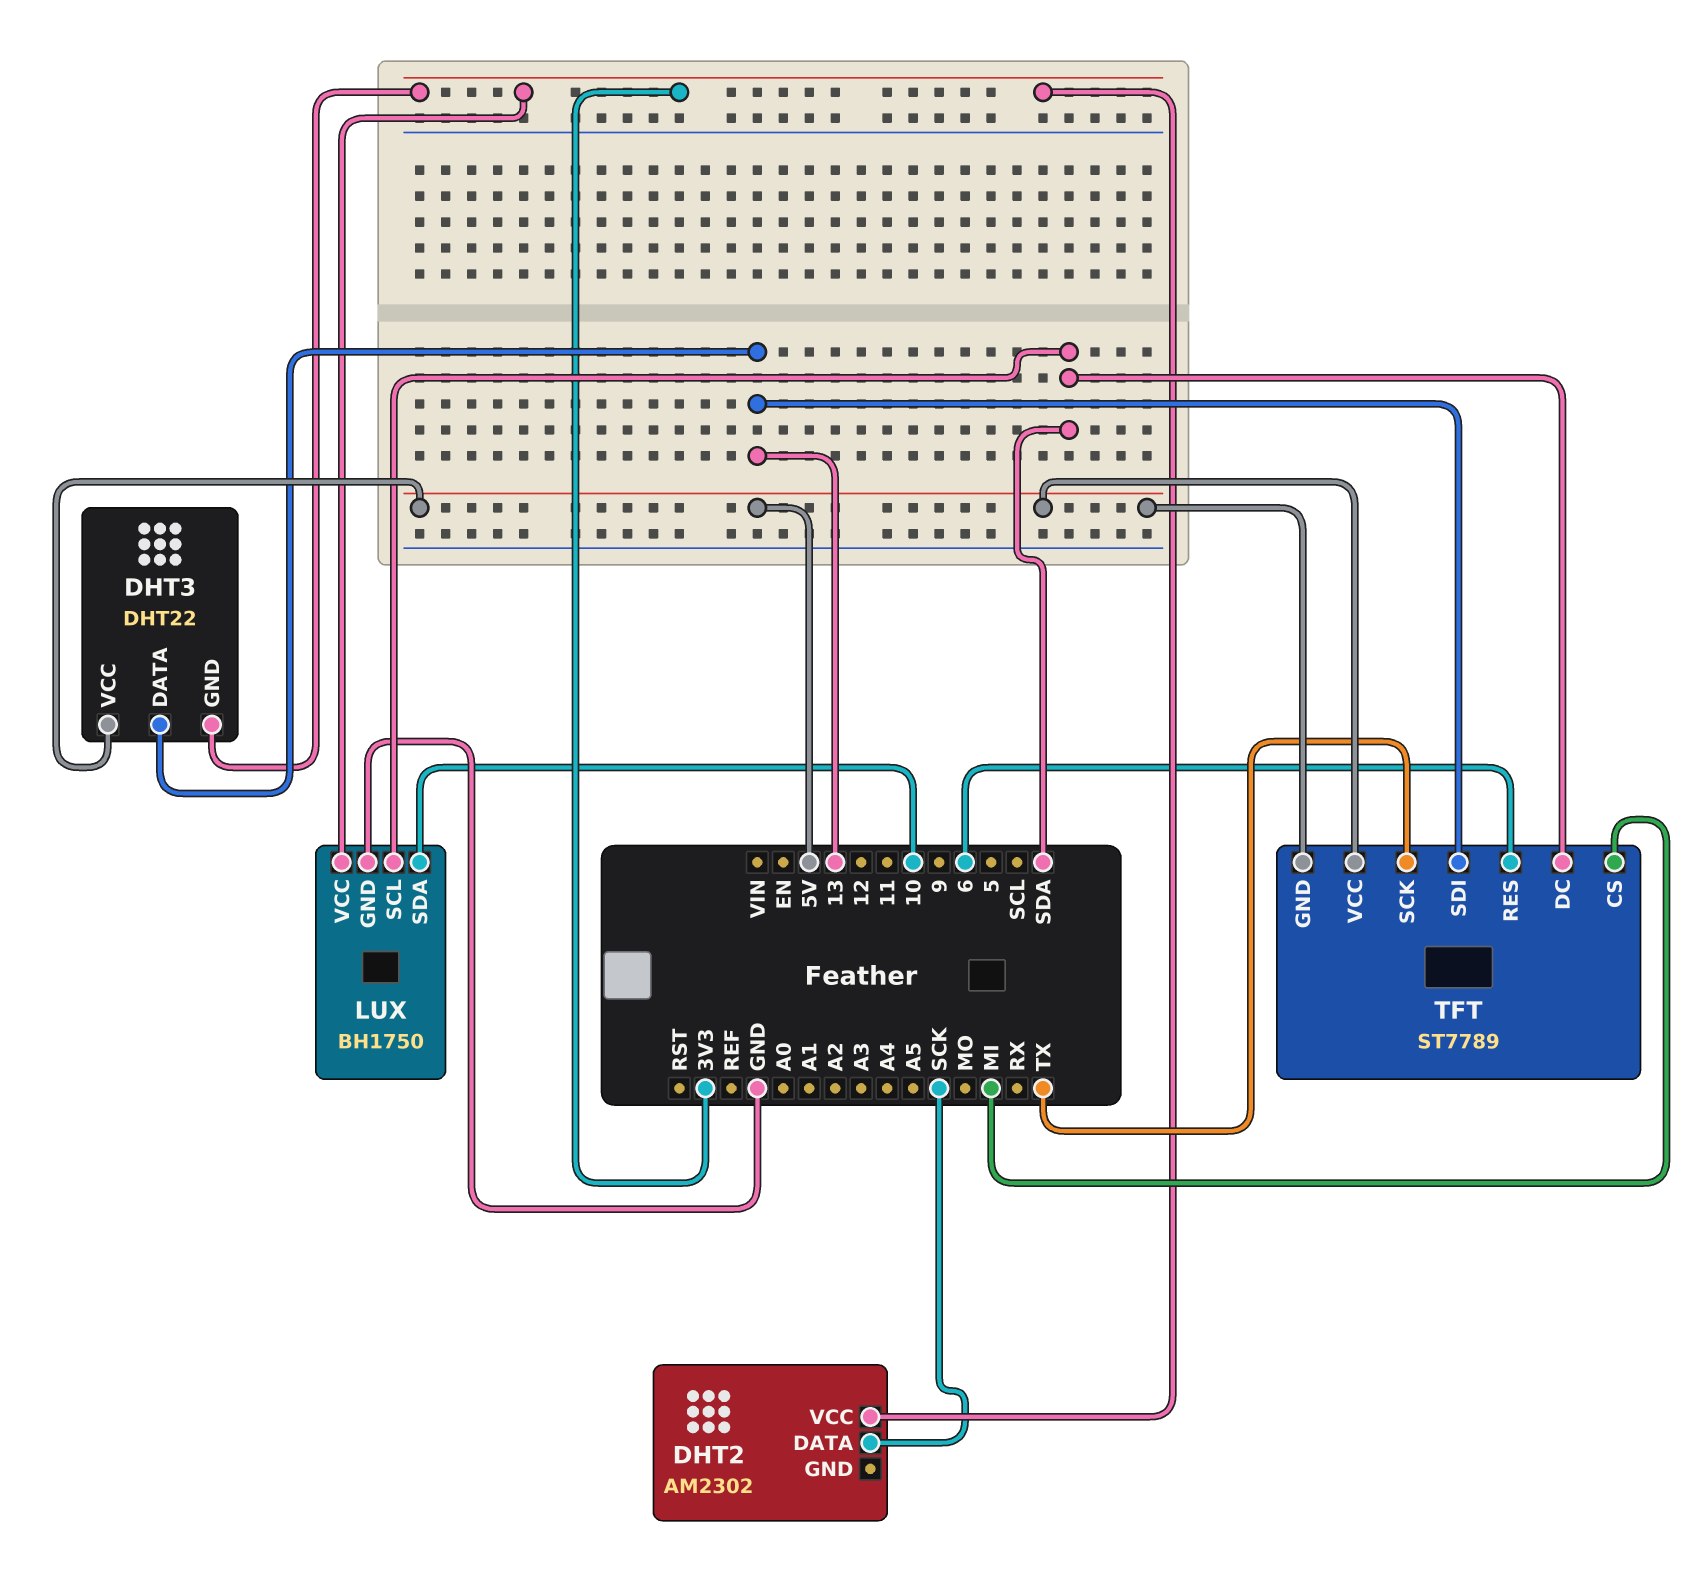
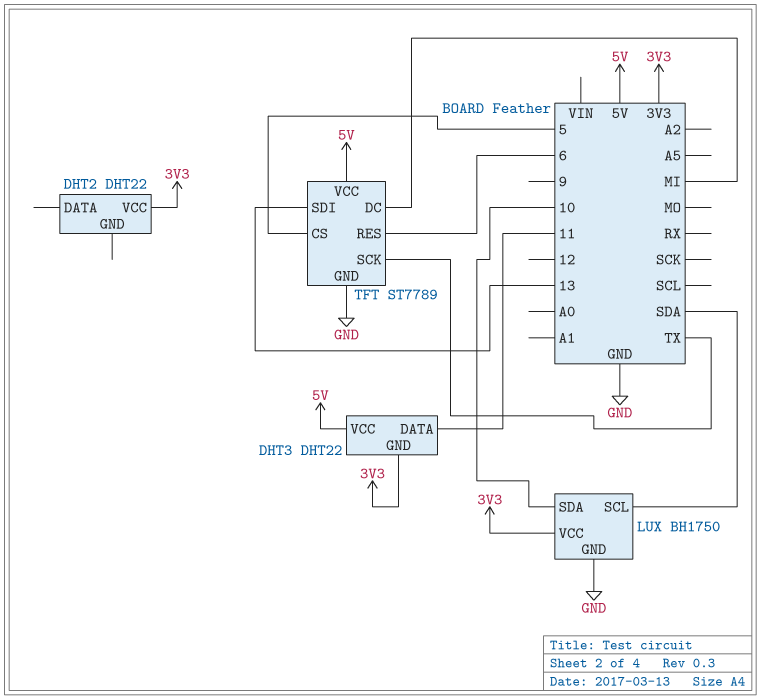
DHT2: AM2302 -> DHT22
DHT2 pin DATA: SCK -> none
DHT3 pin DATA: 13 -> 11
TFT pin CS: MI -> 5
TFT pin DC: SDA -> MI
TFT pin GND: 5V -> GND

